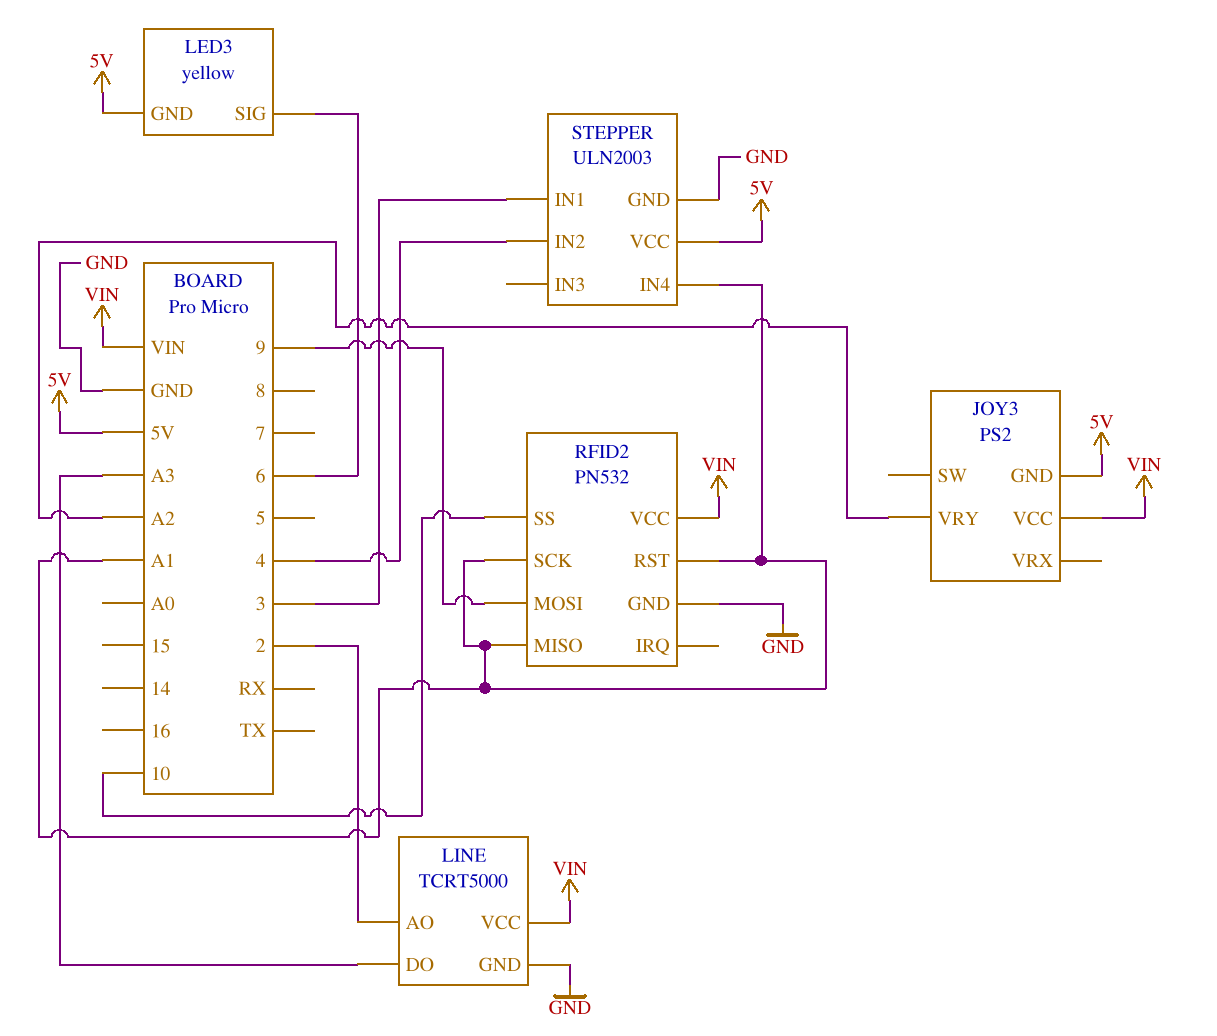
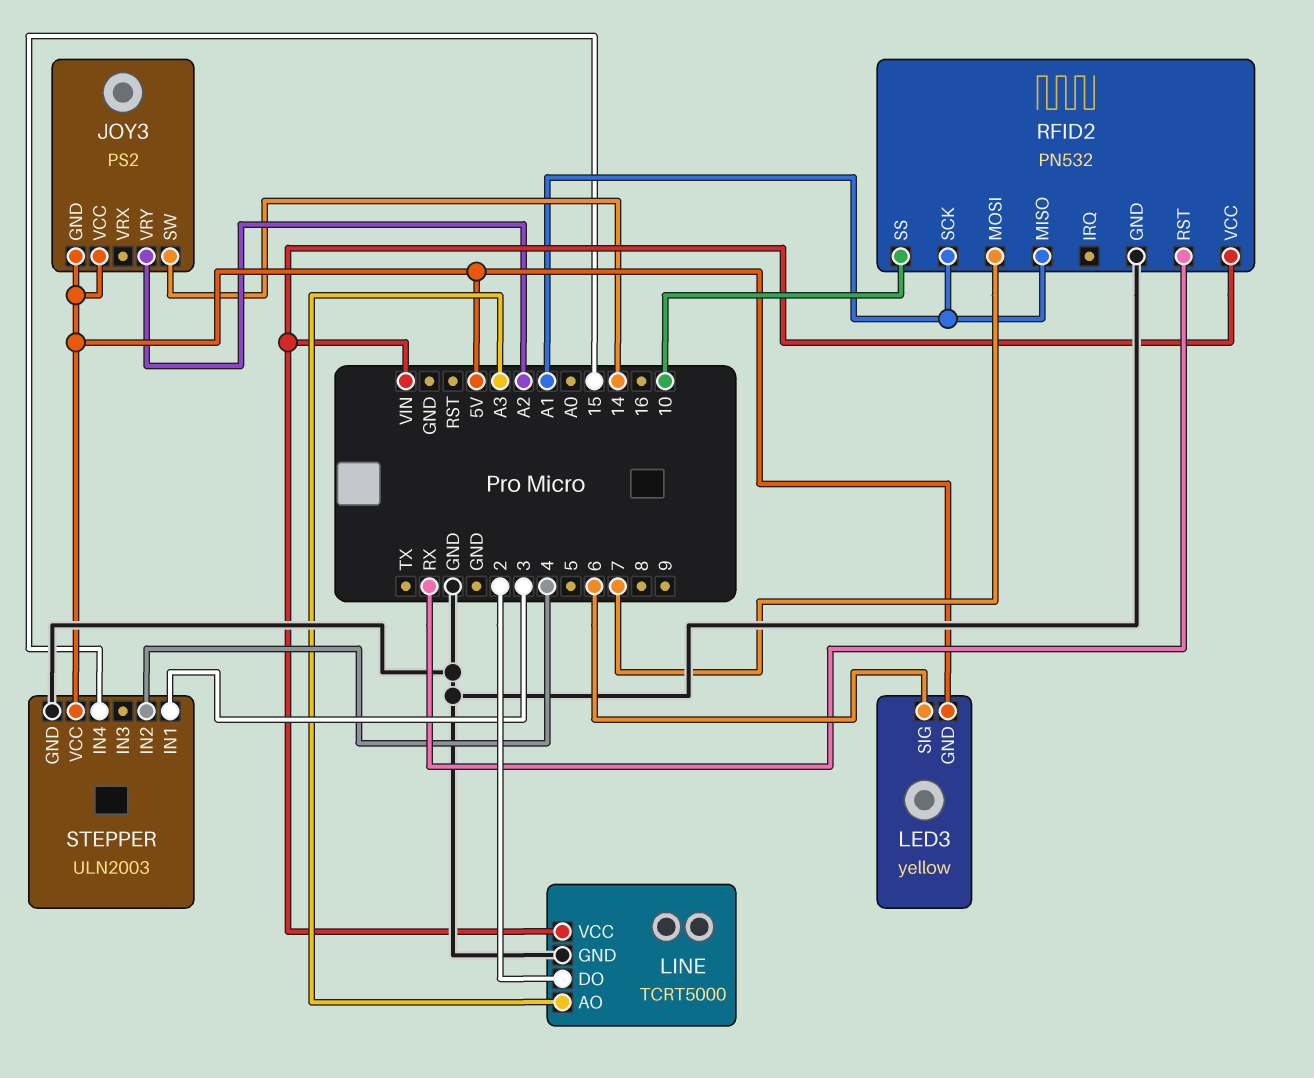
JOY3 pin SW: none -> 14
JOY3 pin VCC: VIN -> 5V
LINE pin AO: 2 -> A3
LINE pin DO: A3 -> 2
RFID2 pin MOSI: 9 -> 7
RFID2 pin RST: A1 -> RX
STEPPER pin IN4: A1 -> 15

